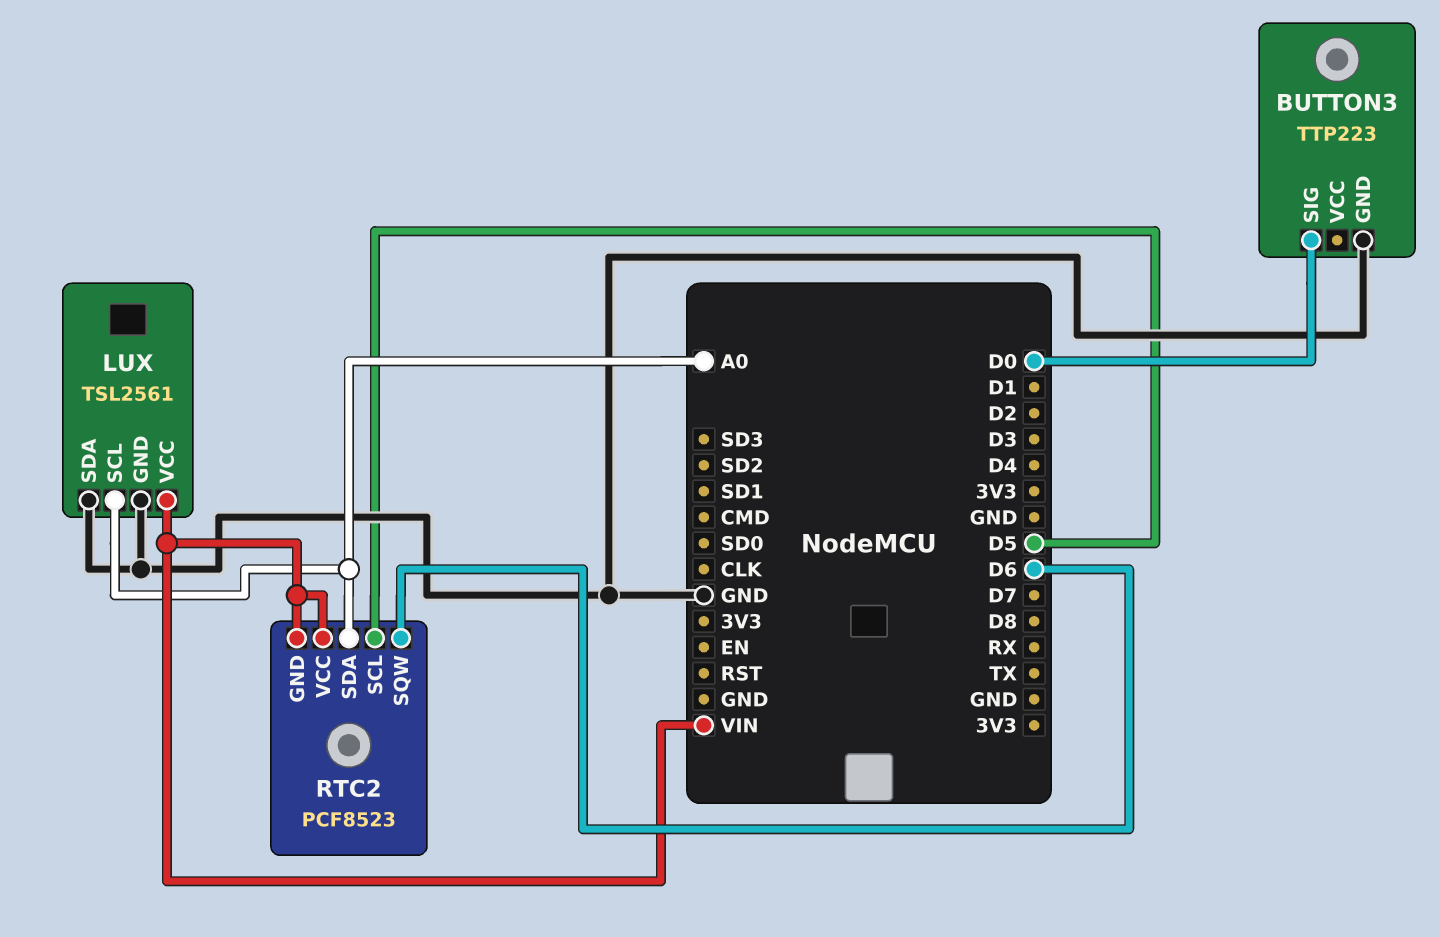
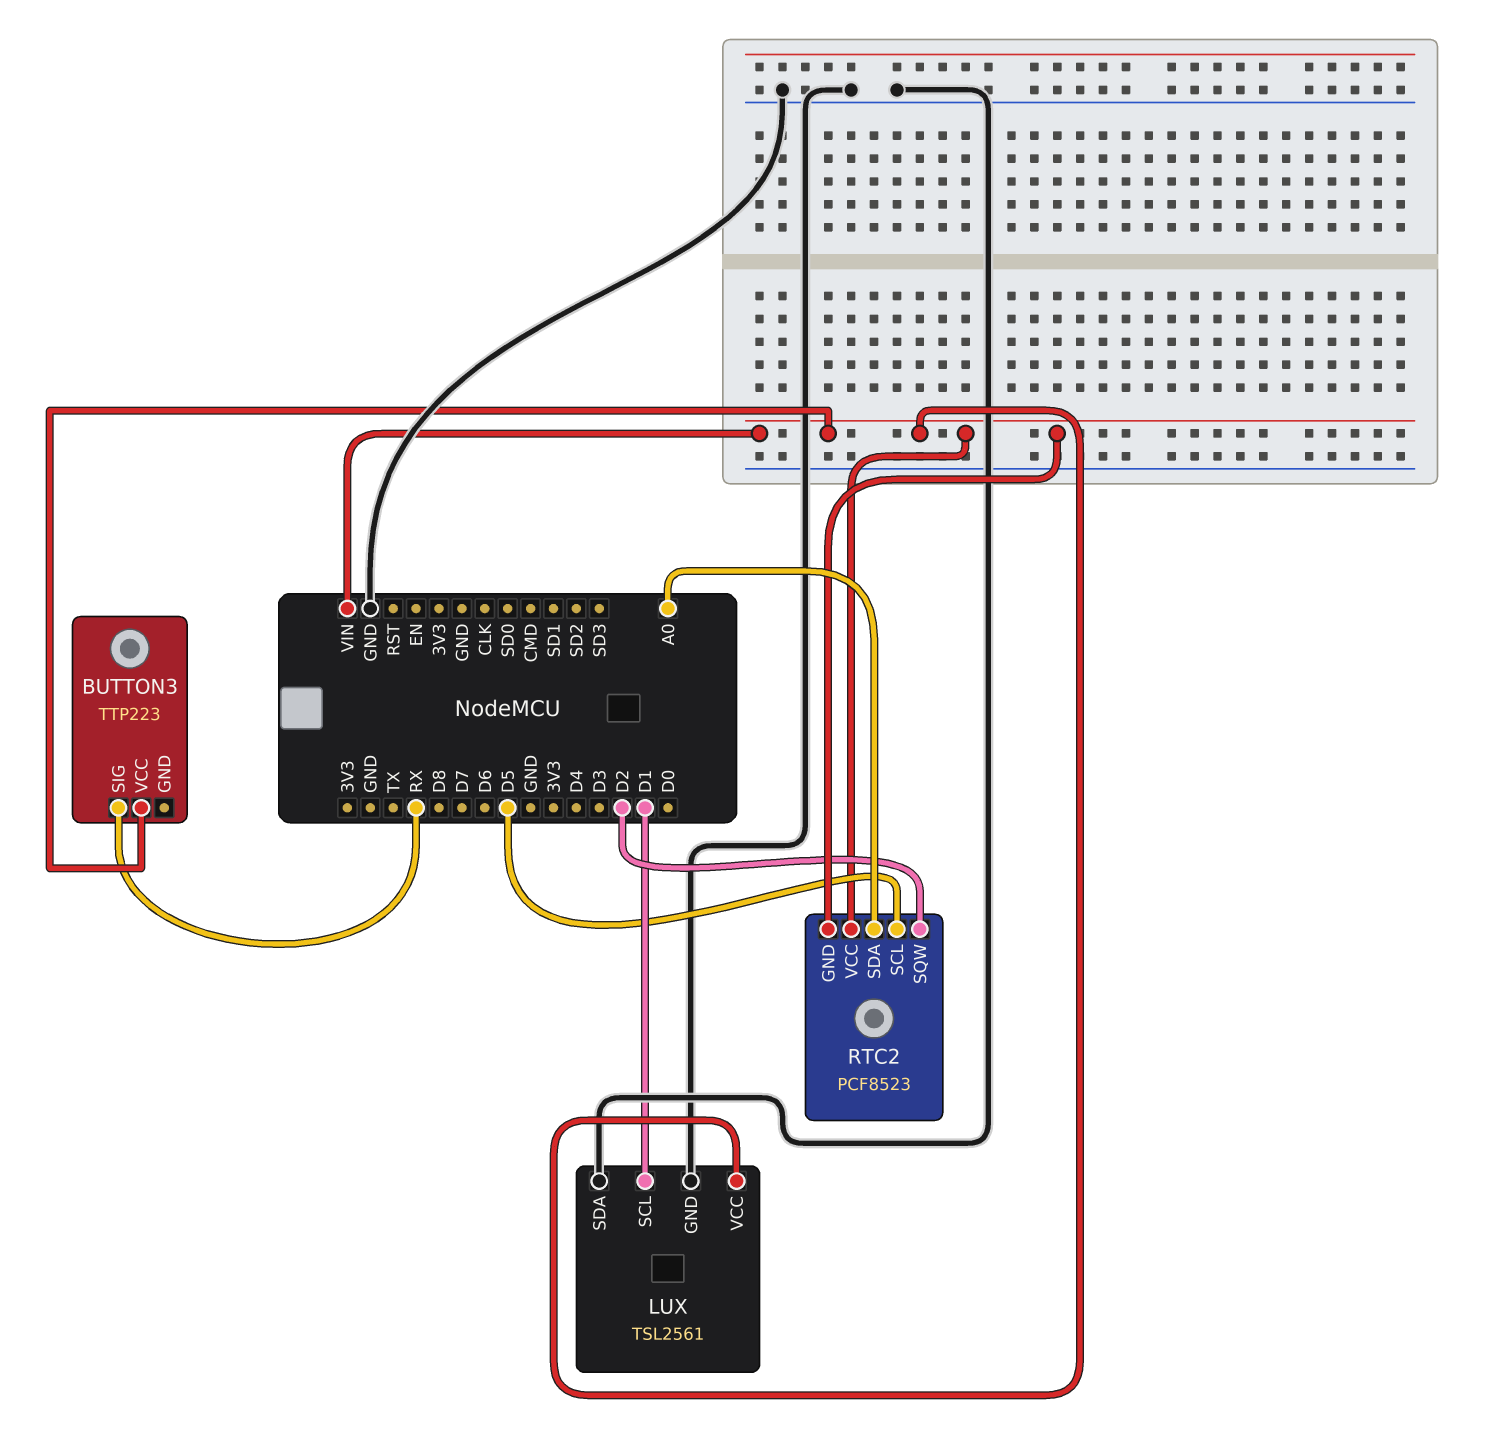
BUTTON3 pin GND: GND -> none
BUTTON3 pin SIG: D0 -> RX
BUTTON3 pin VCC: none -> VIN
LUX pin SCL: A0 -> D1
RTC2 pin SQW: D6 -> D2

